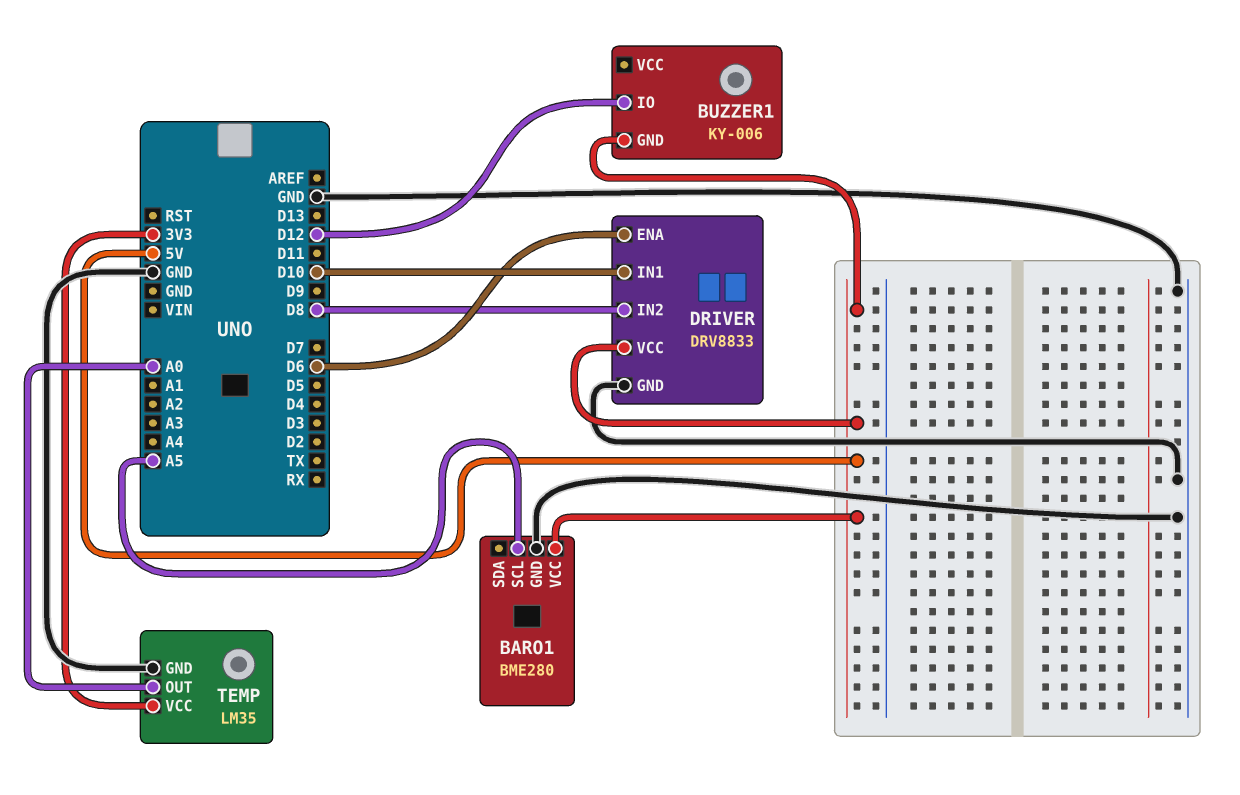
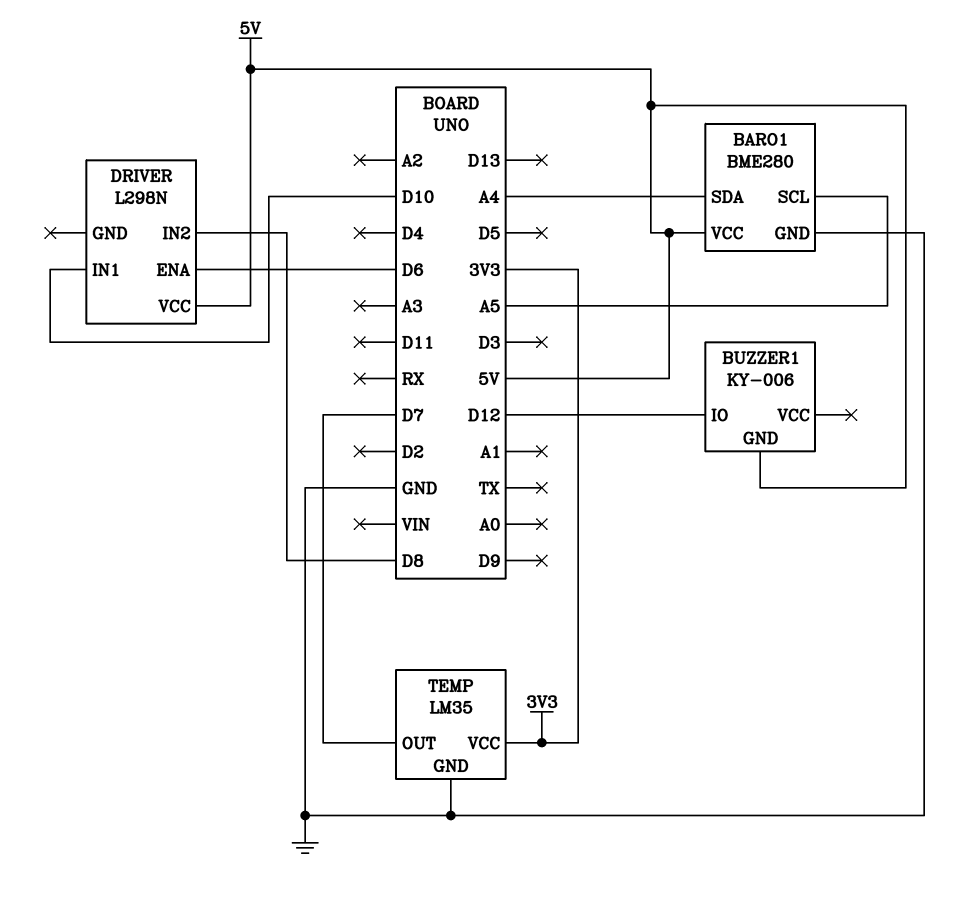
BARO1 pin SDA: none -> A4
DRIVER: DRV8833 -> L298N
DRIVER pin GND: GND -> none
TEMP pin OUT: A0 -> D7

